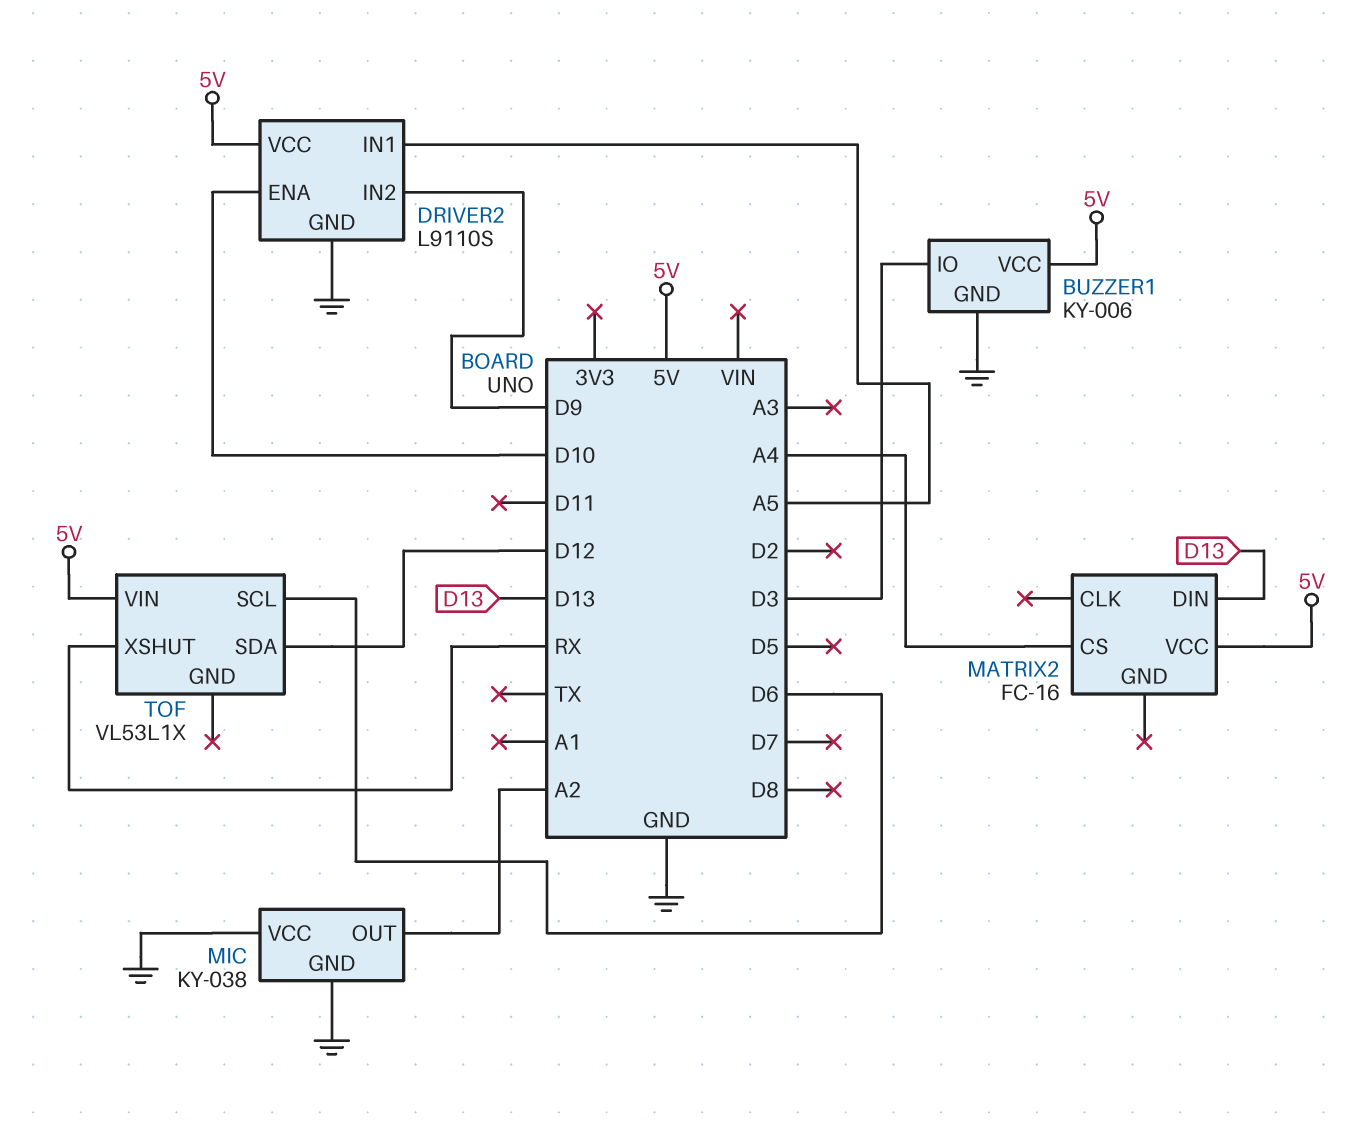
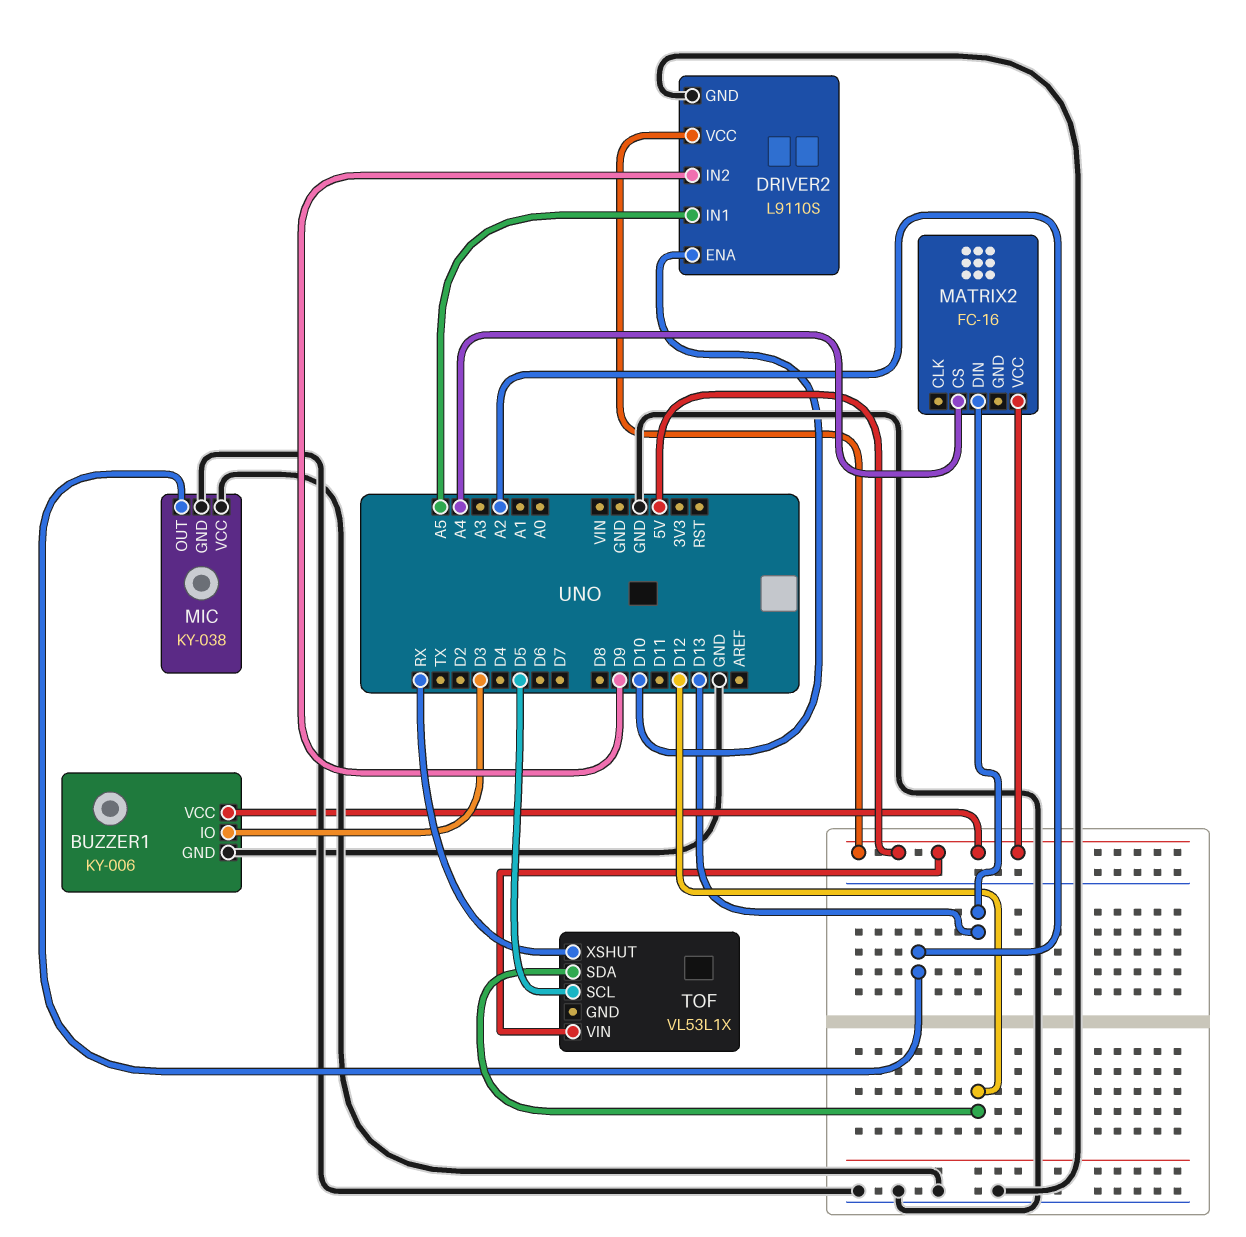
TOF pin SCL: D6 -> D5

